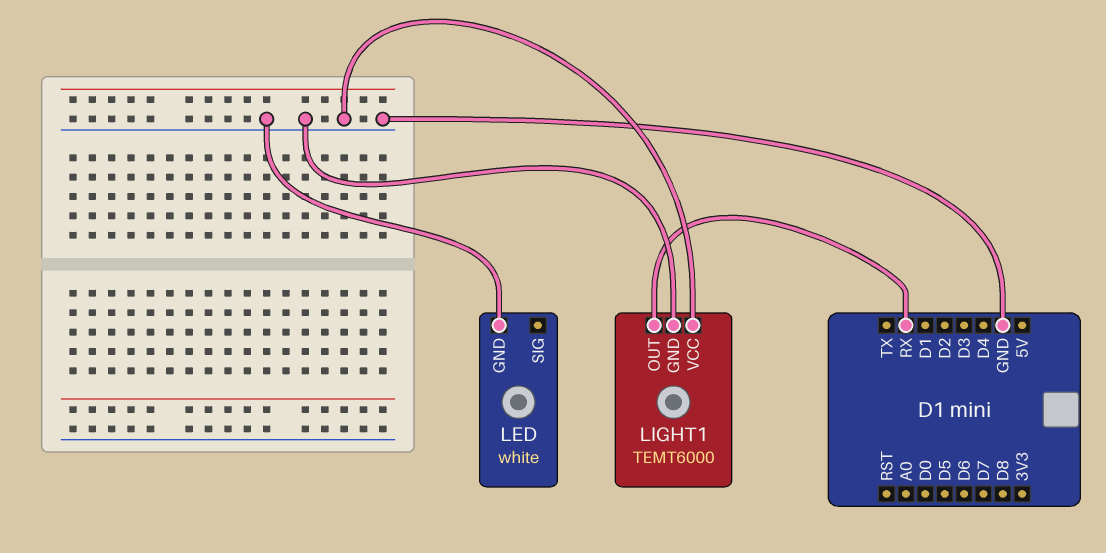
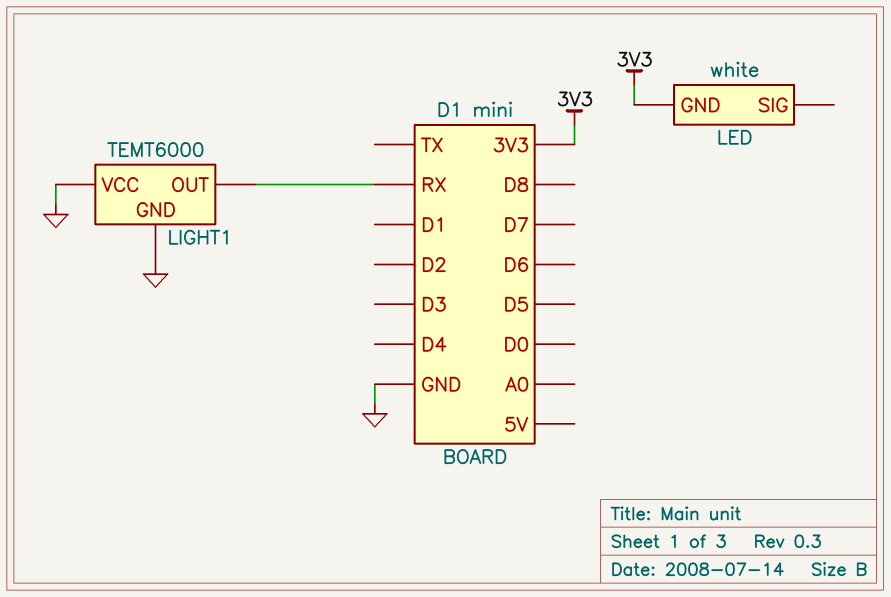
LED pin GND: GND -> 3V3

